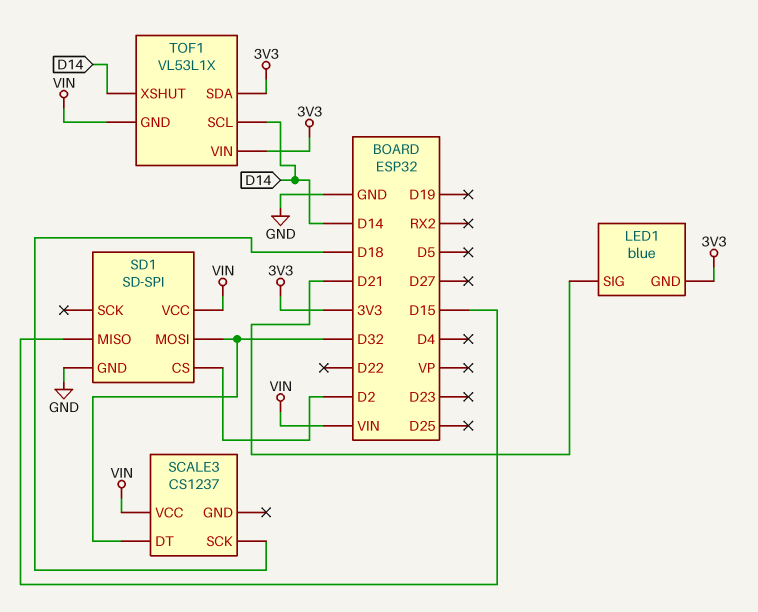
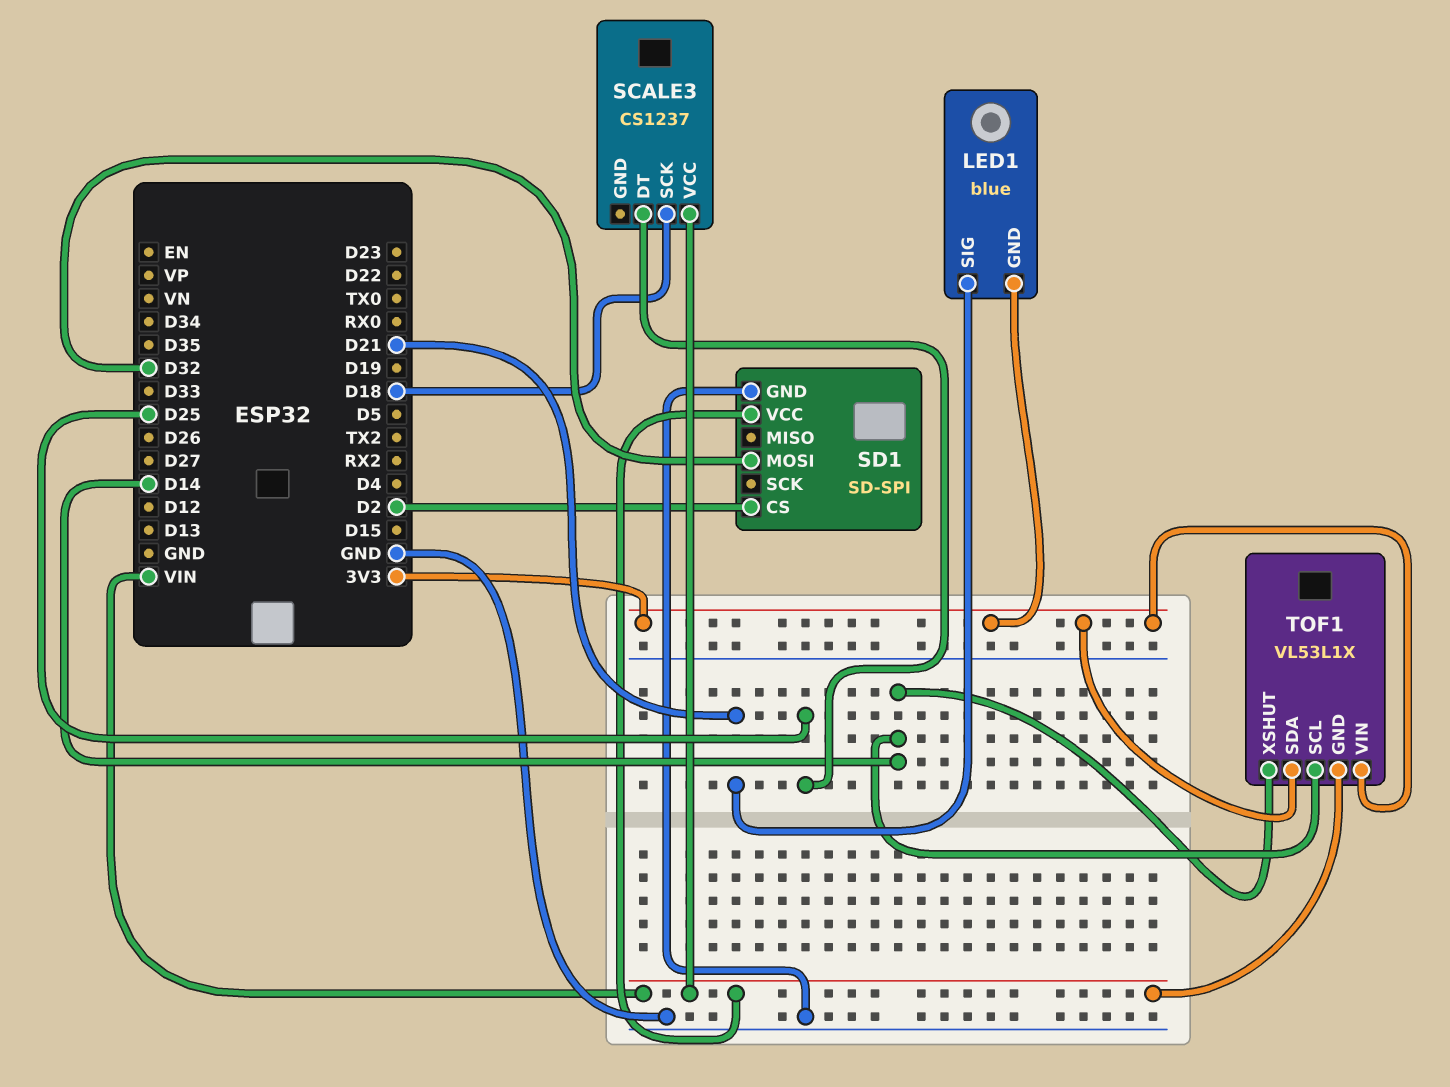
SCALE3 pin DT: D32 -> D25
SD1 pin MISO: D15 -> none

